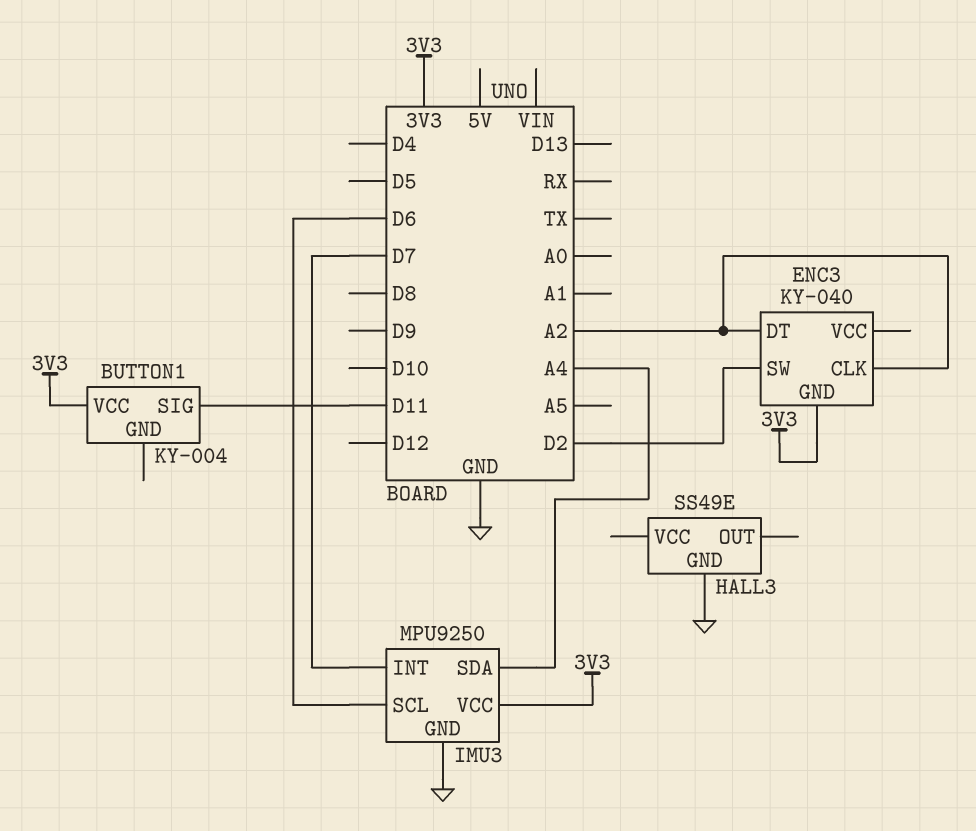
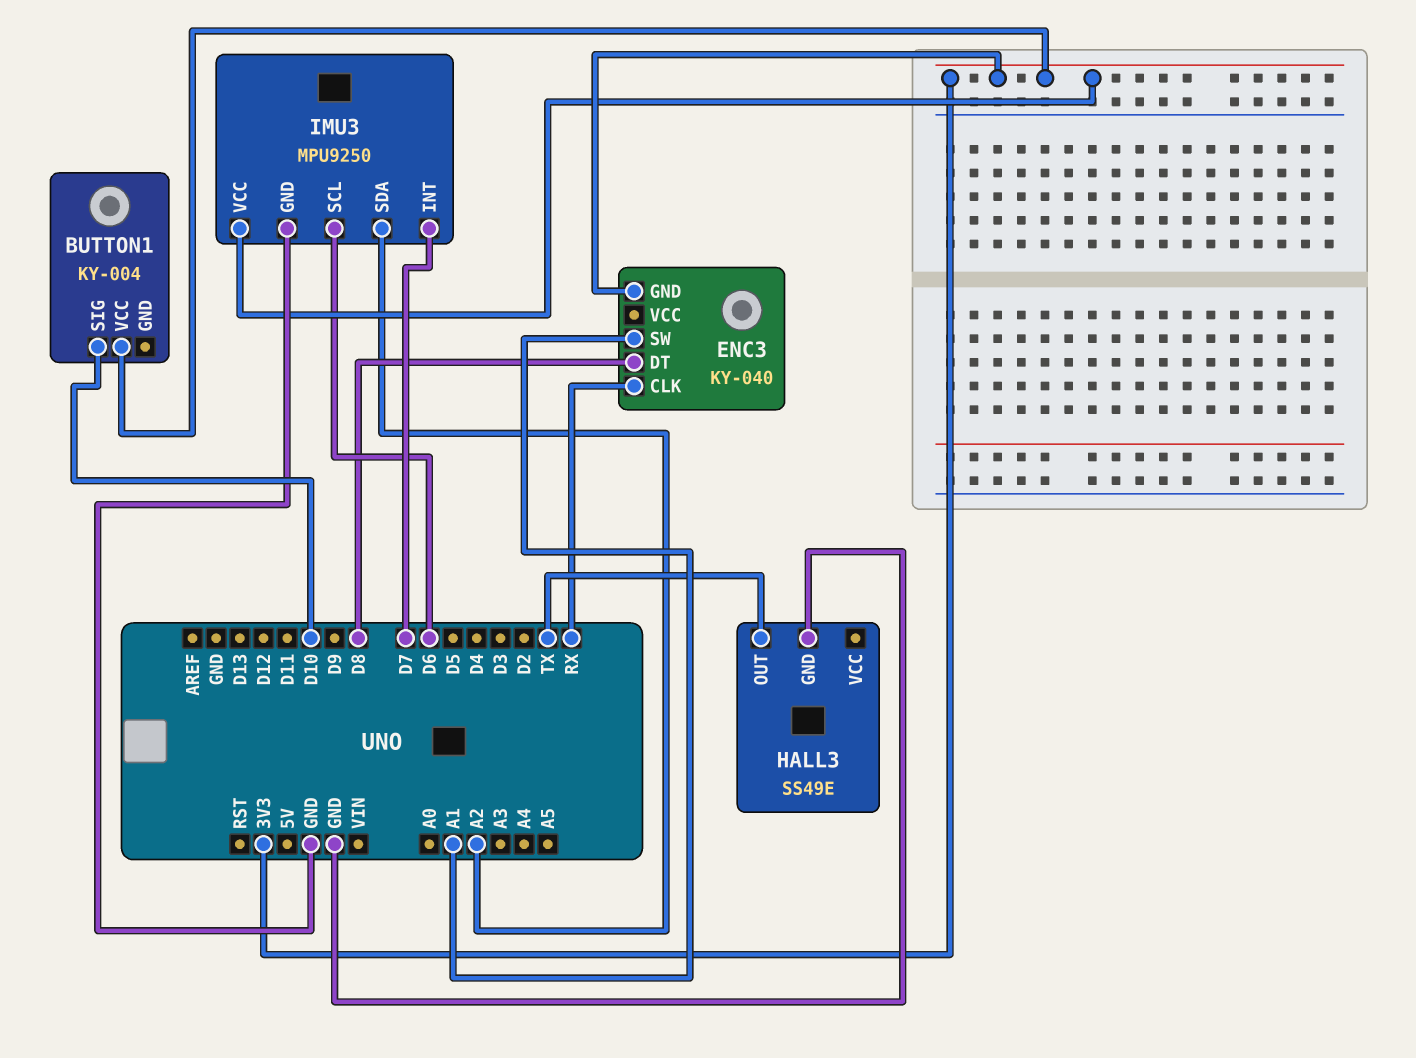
BUTTON1 pin SIG: D11 -> D10
ENC3 pin CLK: A2 -> RX
ENC3 pin DT: A2 -> D8
ENC3 pin SW: D2 -> A1
HALL3 pin OUT: none -> TX
IMU3 pin SDA: A4 -> A2

